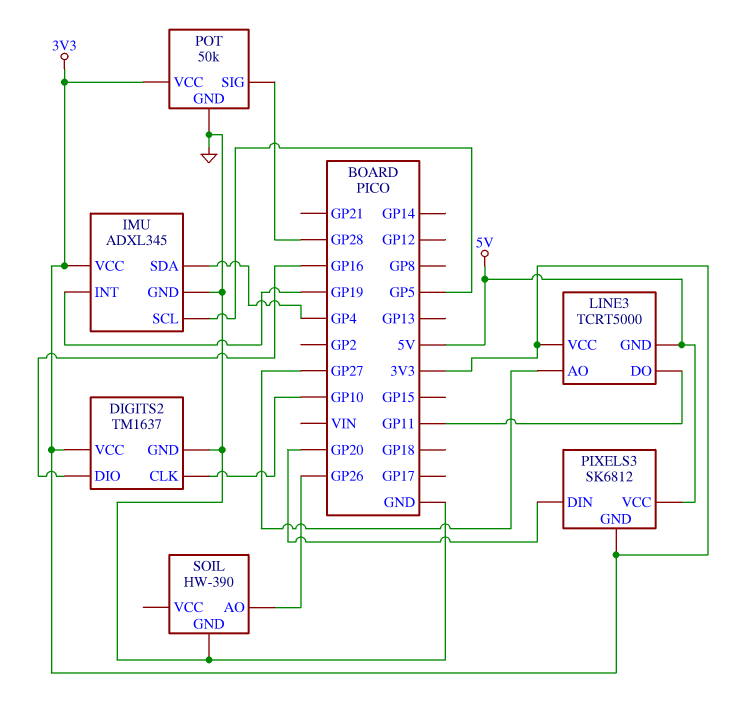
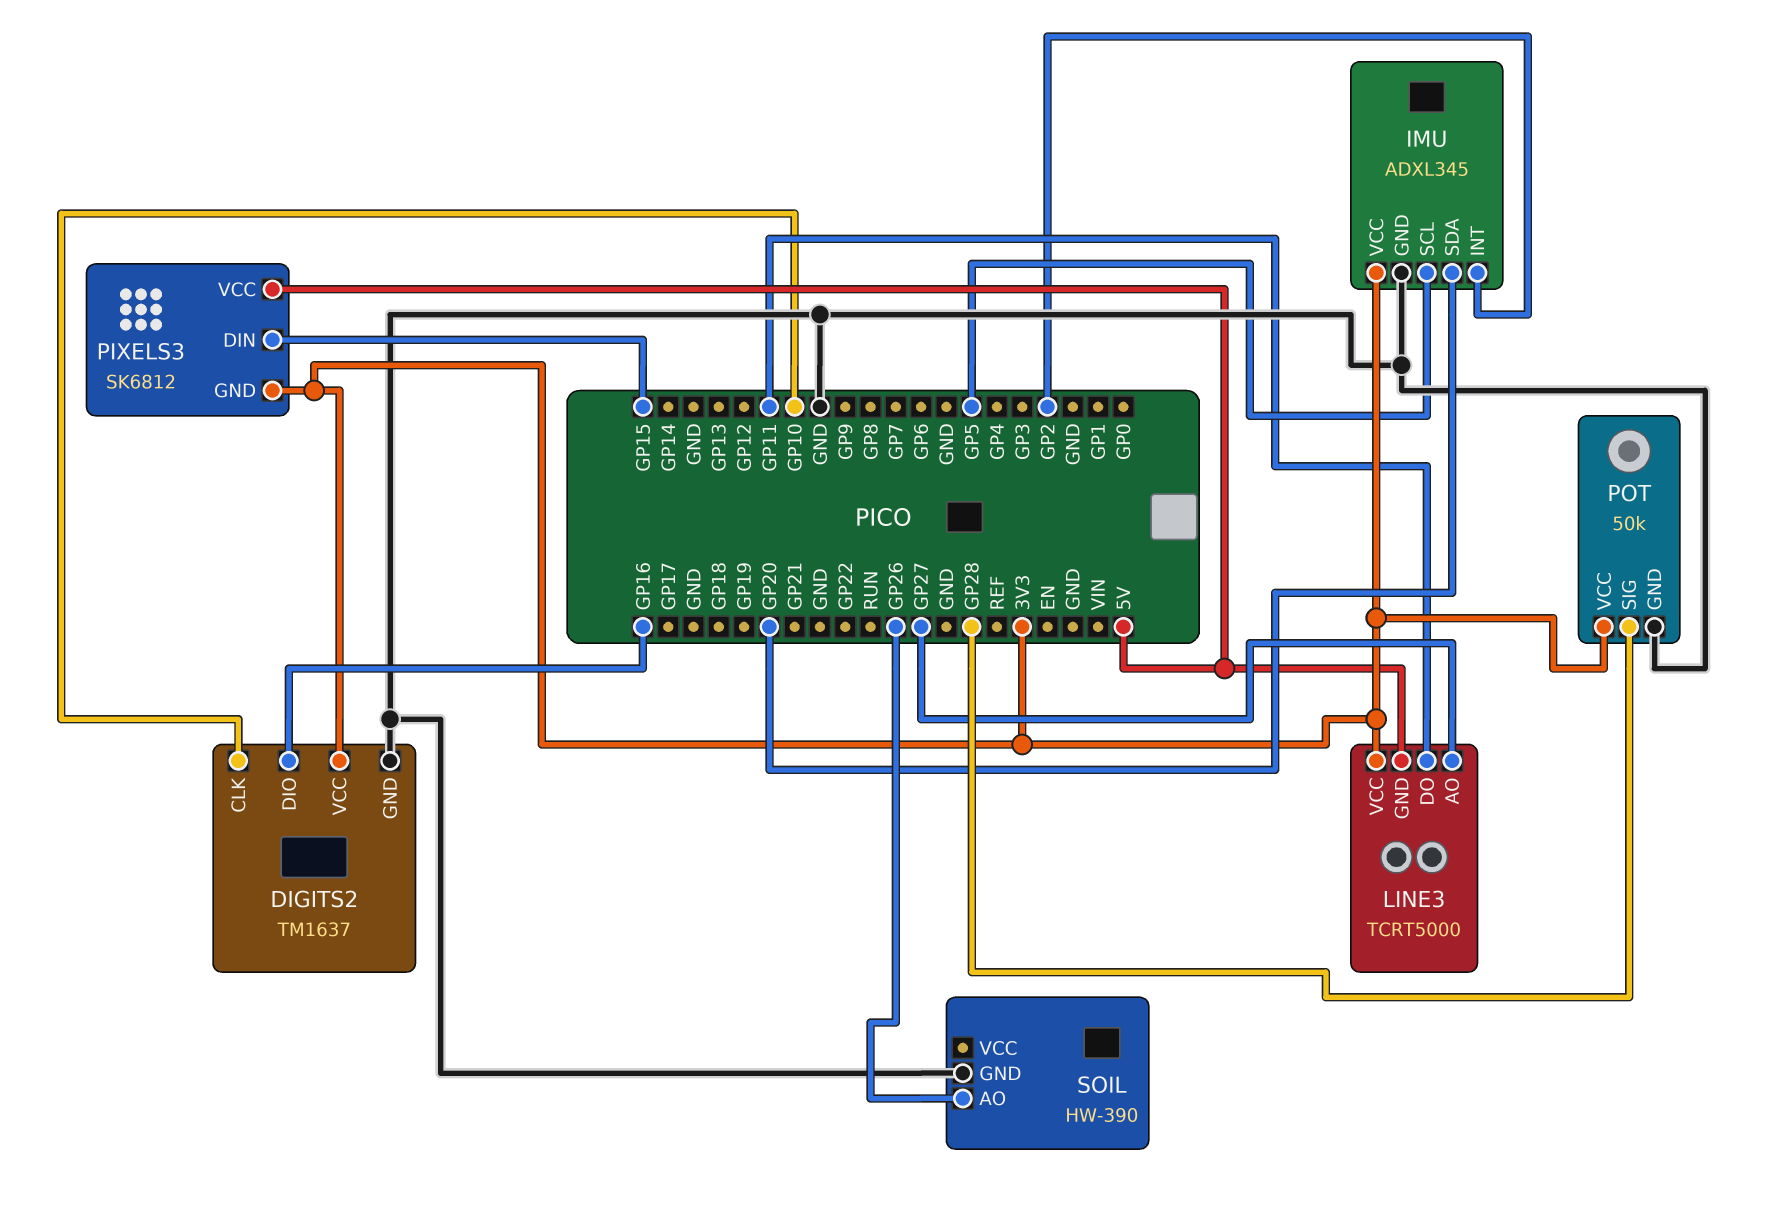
IMU pin INT: GP19 -> GP2
IMU pin SDA: GP4 -> GP20
PIXELS3 pin DIN: GP20 -> GP15

